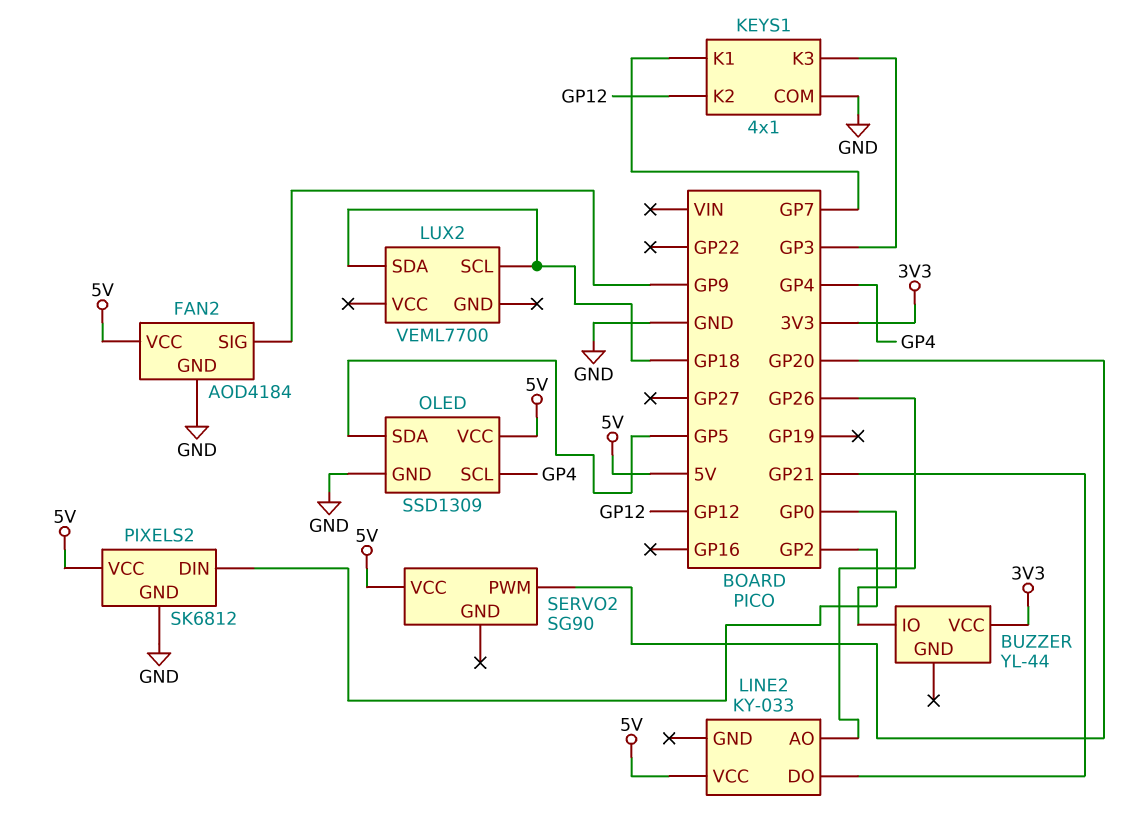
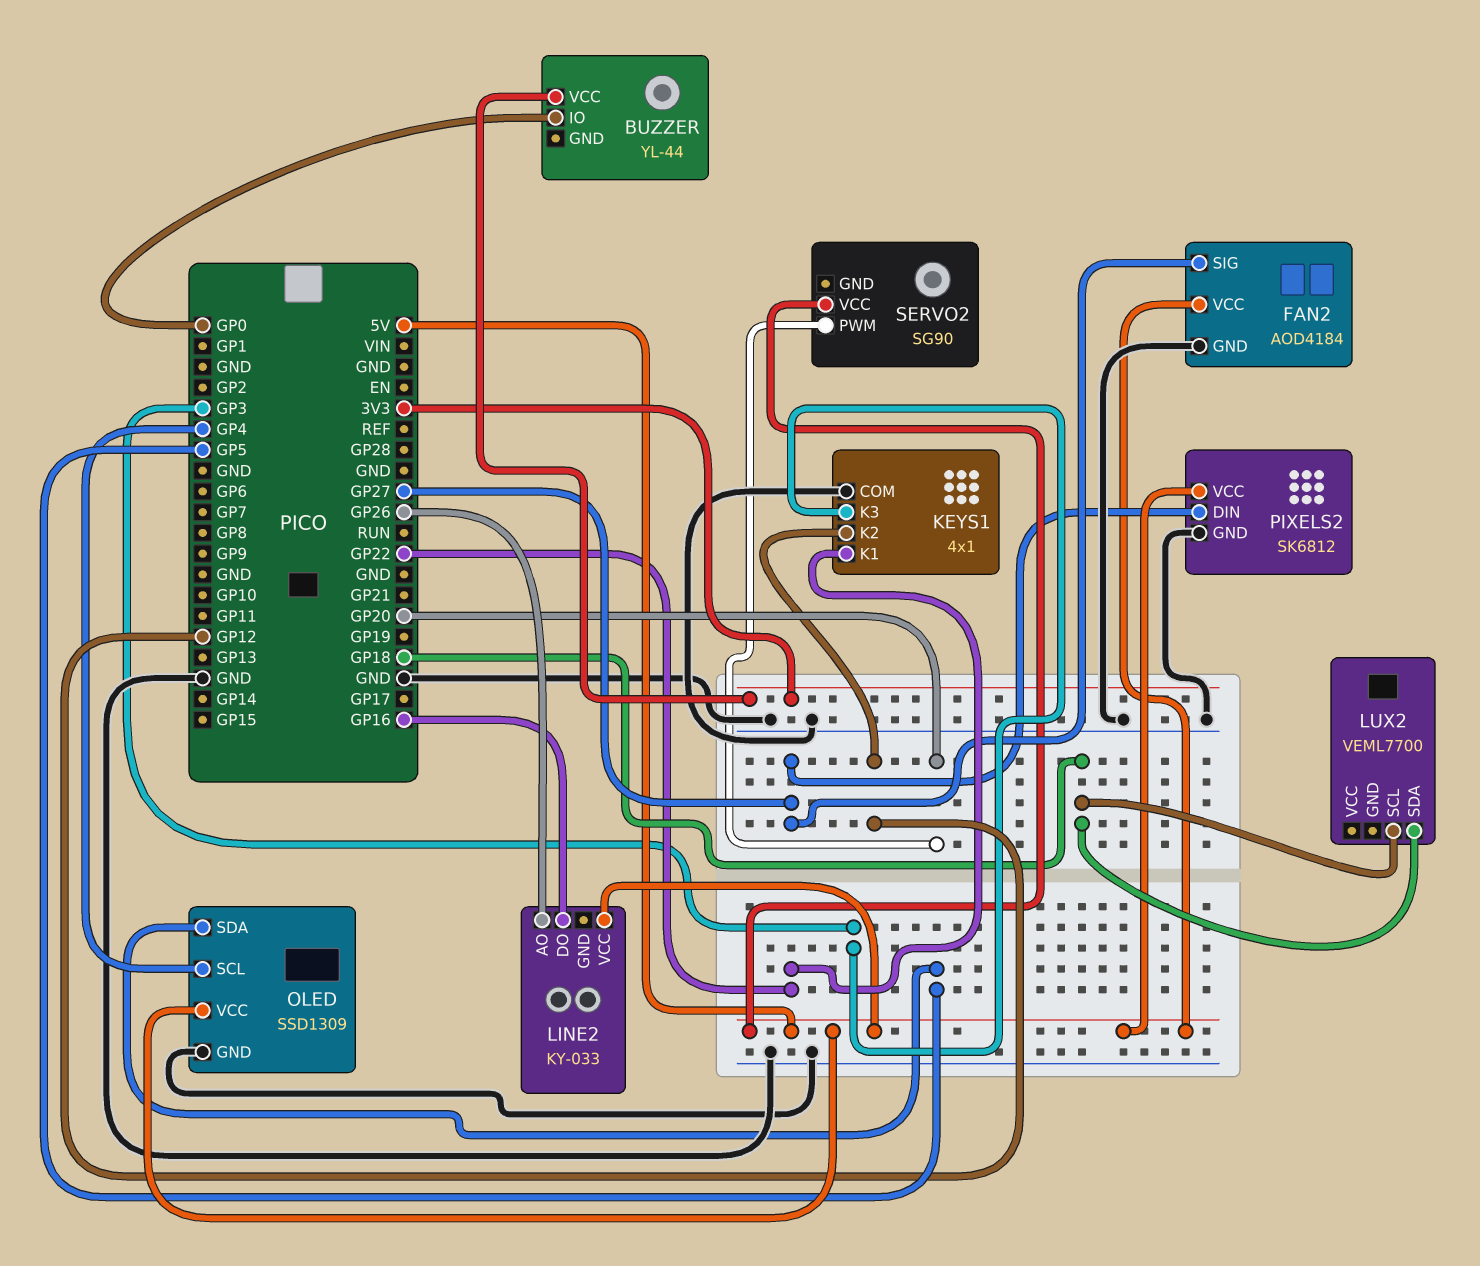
FAN2 pin SIG: GP9 -> GP27
KEYS1 pin K1: GP7 -> GP22
LINE2 pin DO: GP21 -> GP16
PIXELS2 pin DIN: GP2 -> GP27

